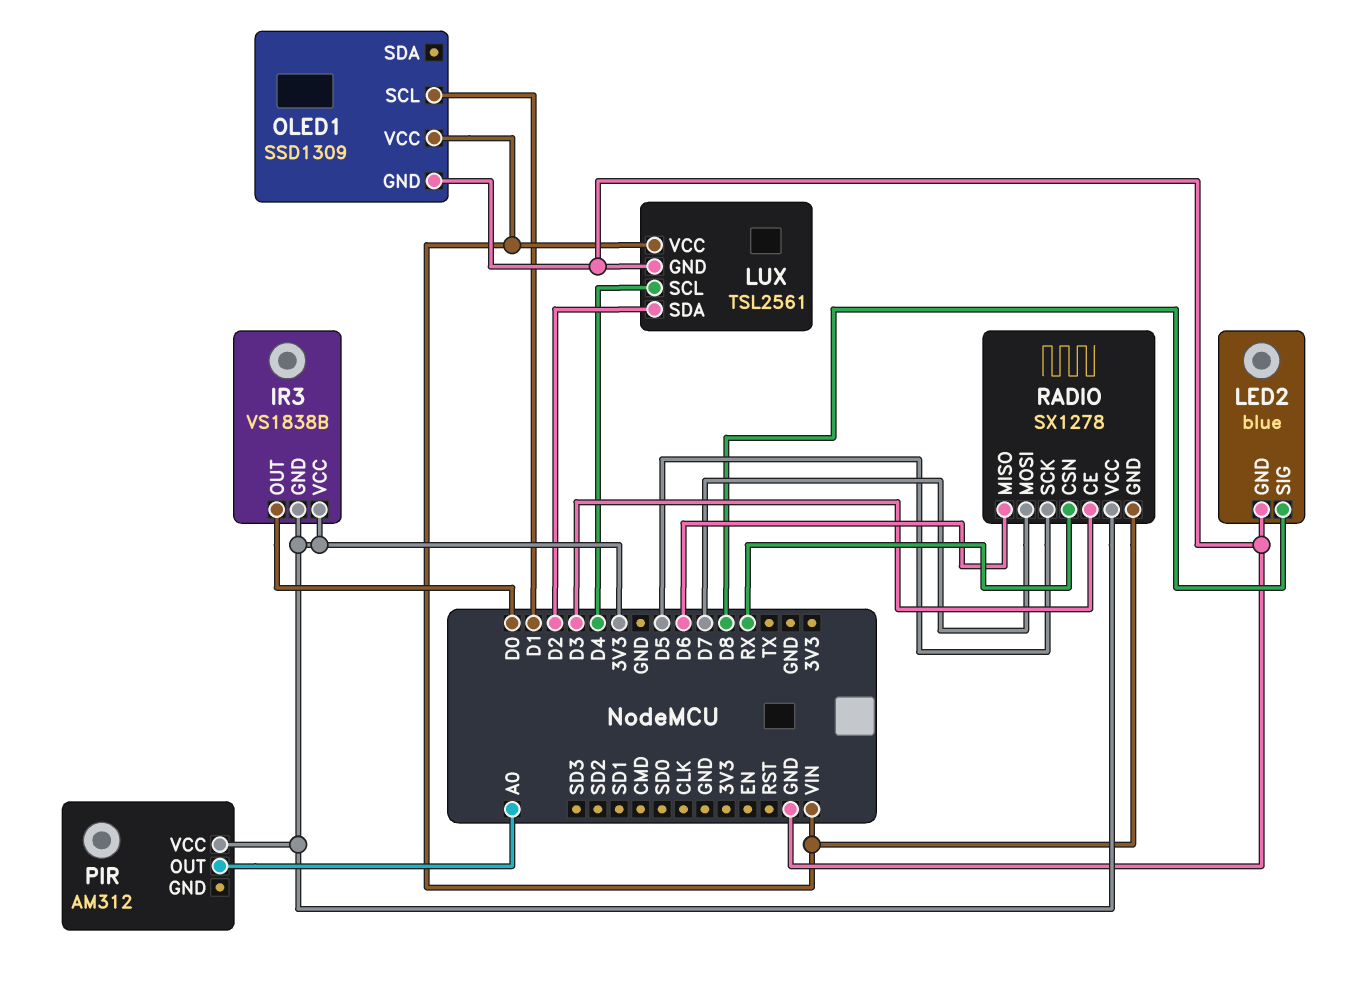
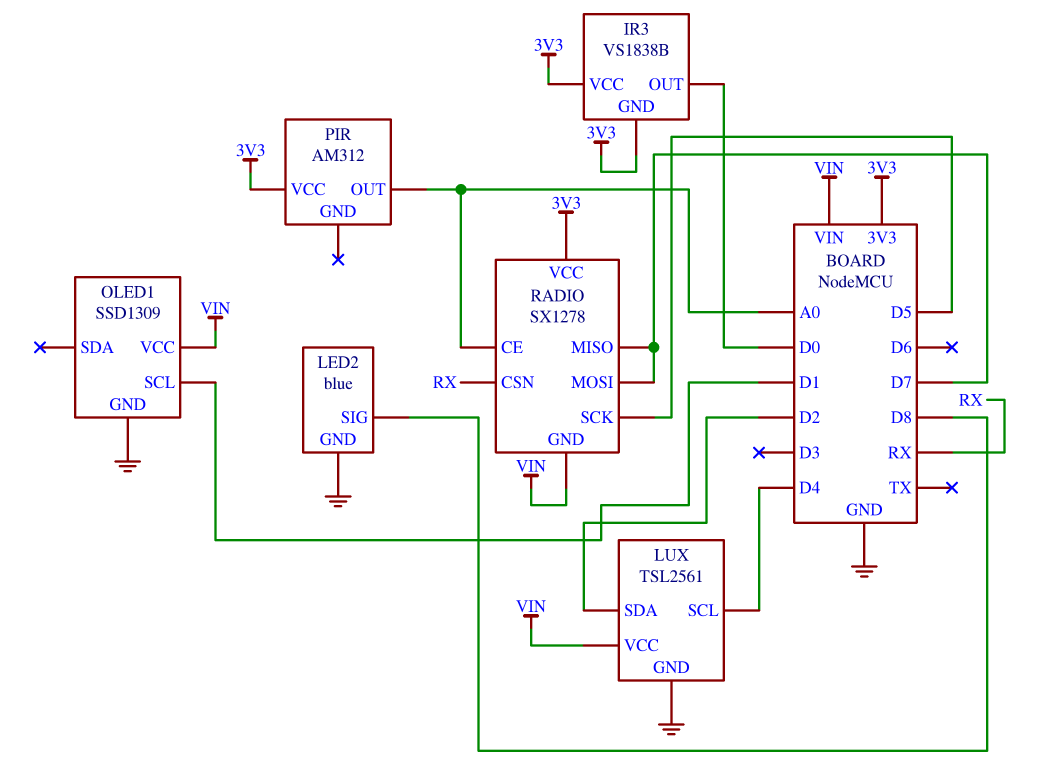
RADIO pin CE: D3 -> A0
RADIO pin MISO: D6 -> D7

